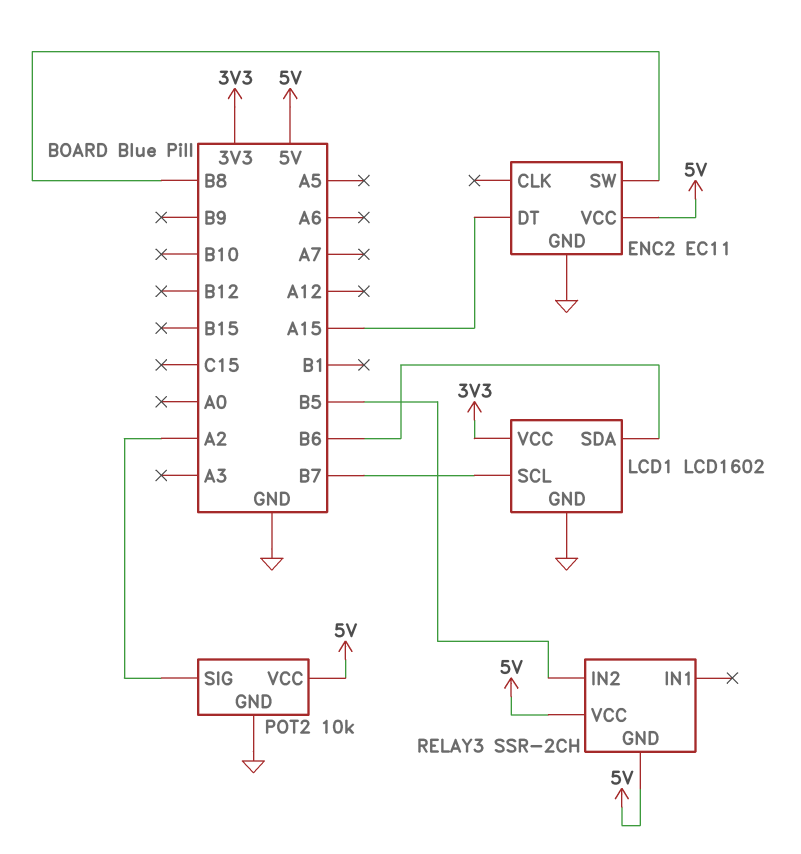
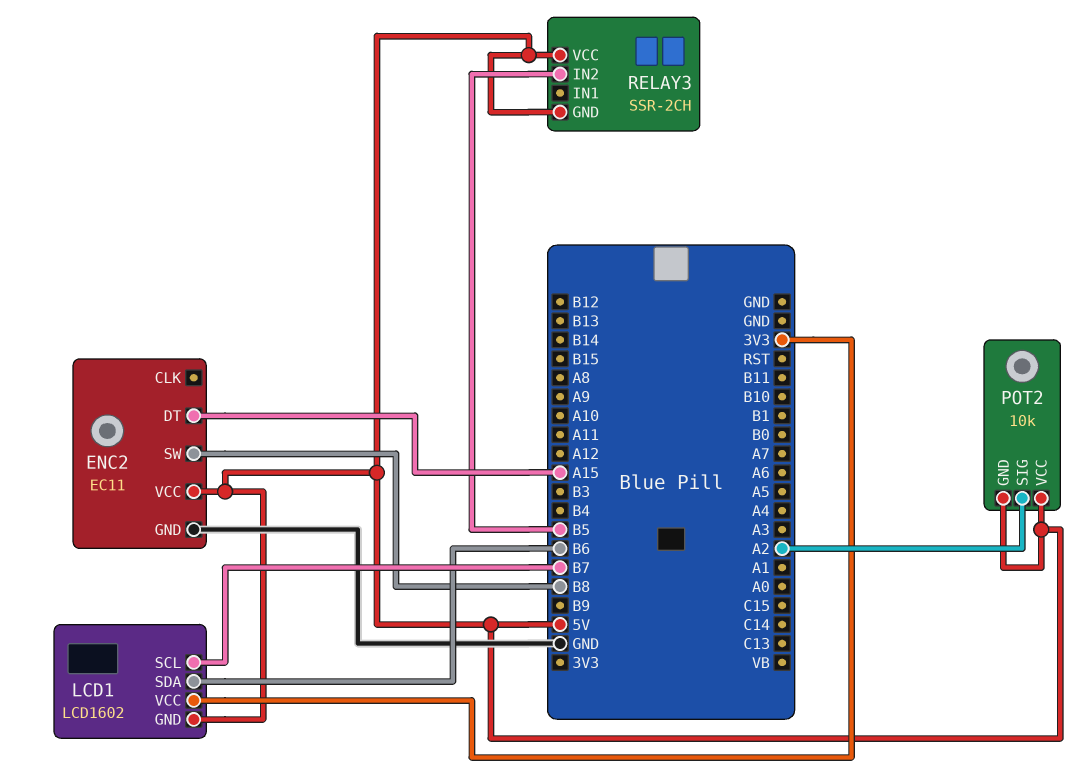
LCD1 pin GND: GND -> 5V
POT2 pin GND: GND -> 5V

